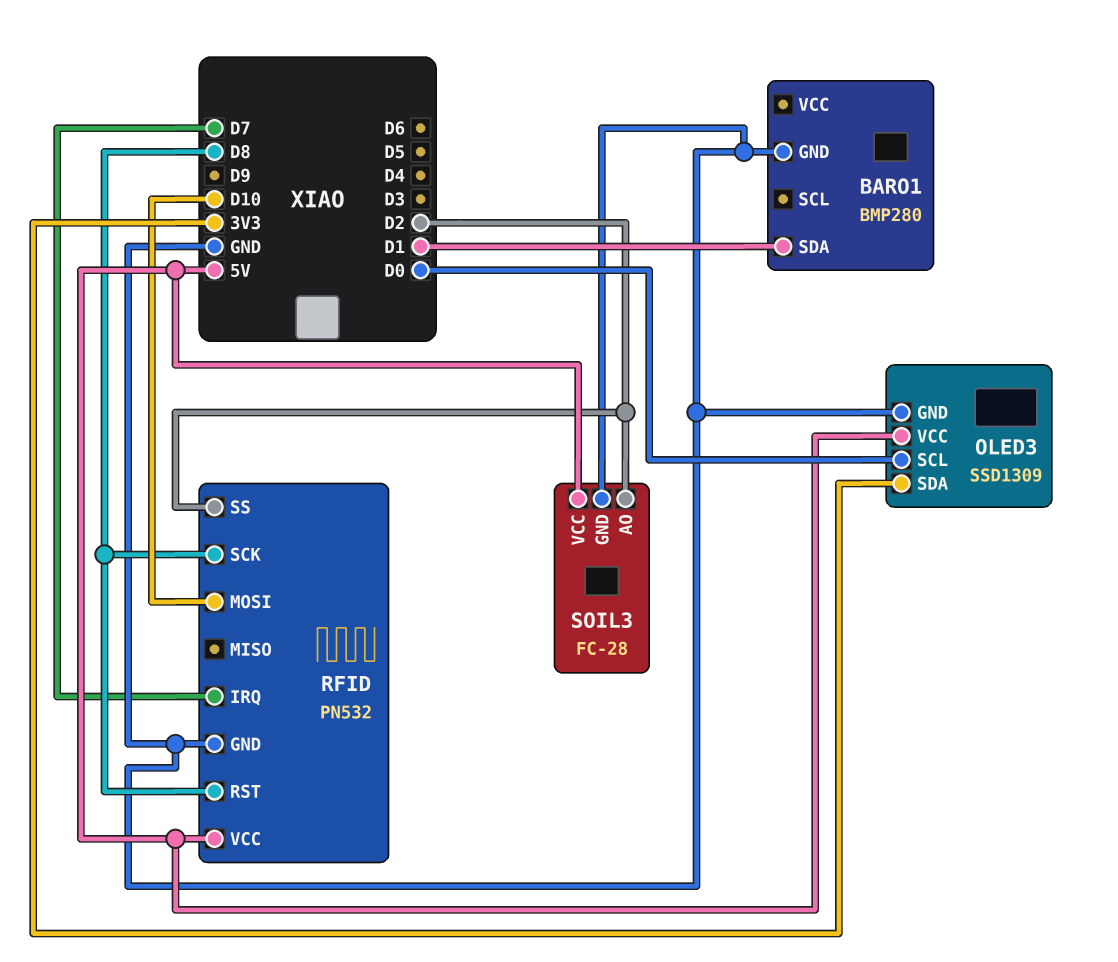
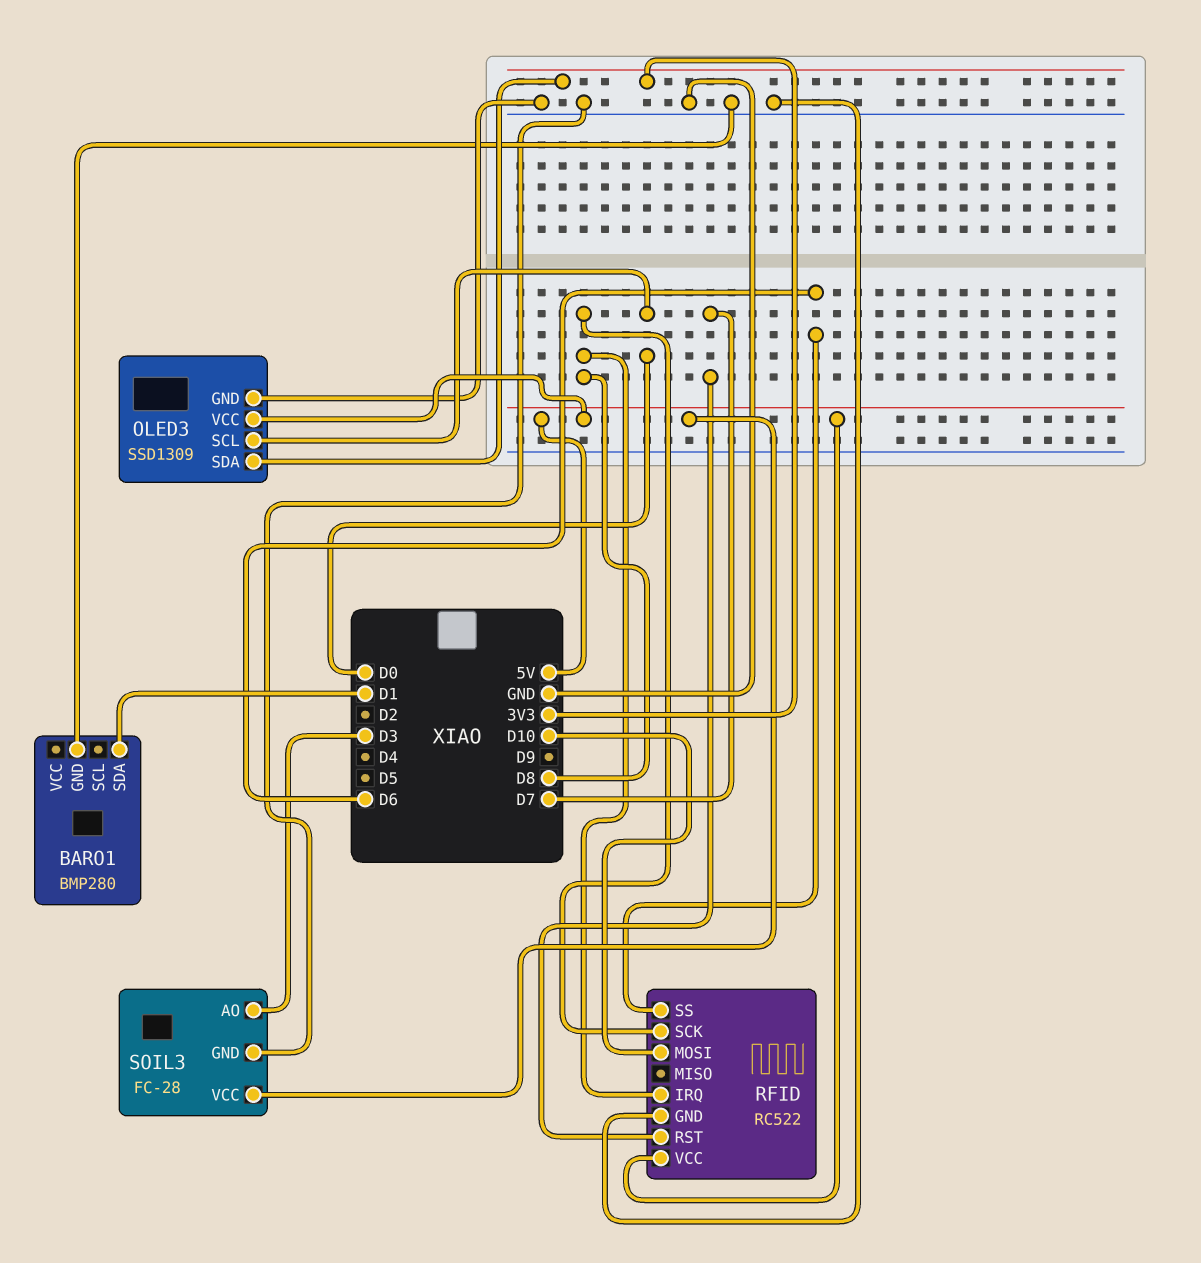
RFID: PN532 -> RC522
RFID pin IRQ: D7 -> D8
RFID pin RST: D8 -> D7
RFID pin SS: D2 -> D6
SOIL3 pin AO: D2 -> D3

